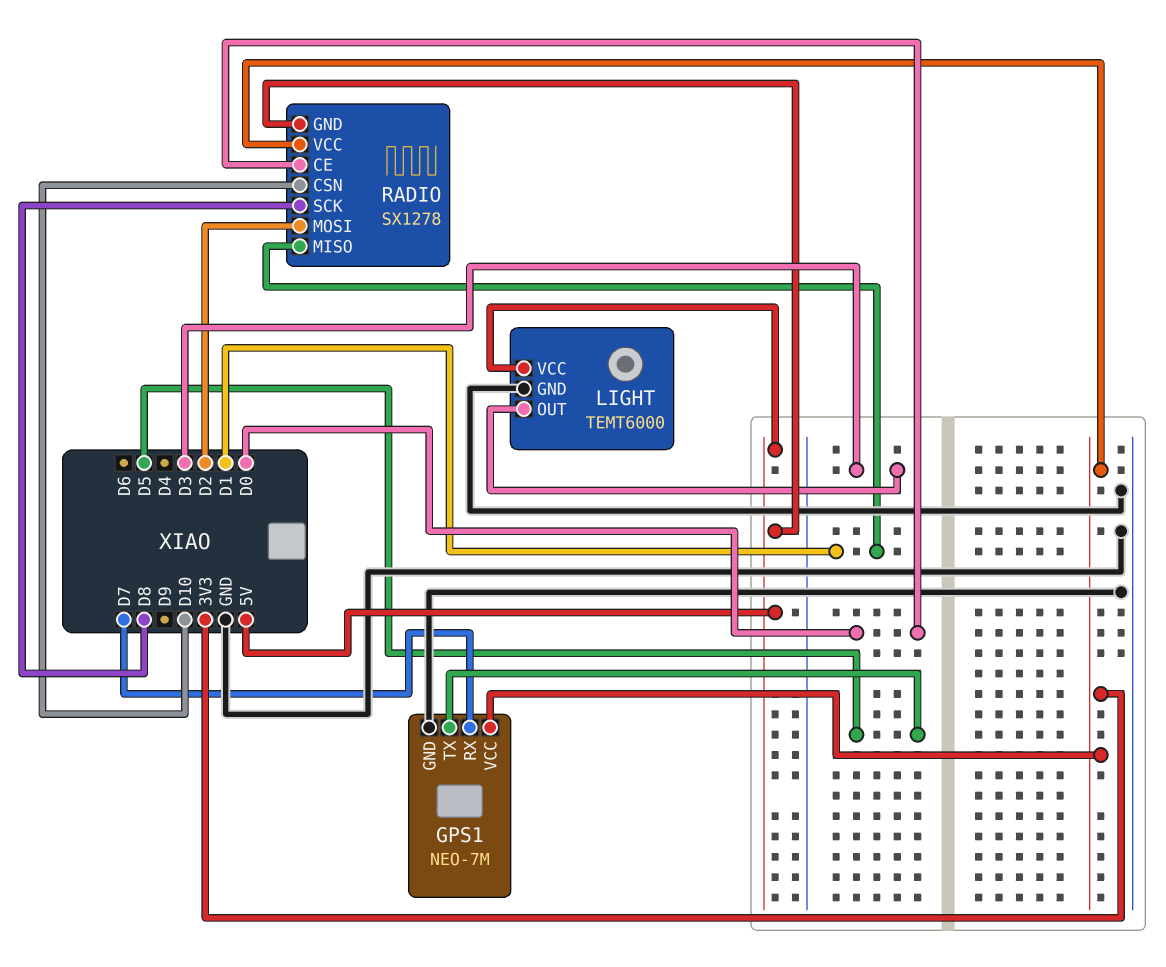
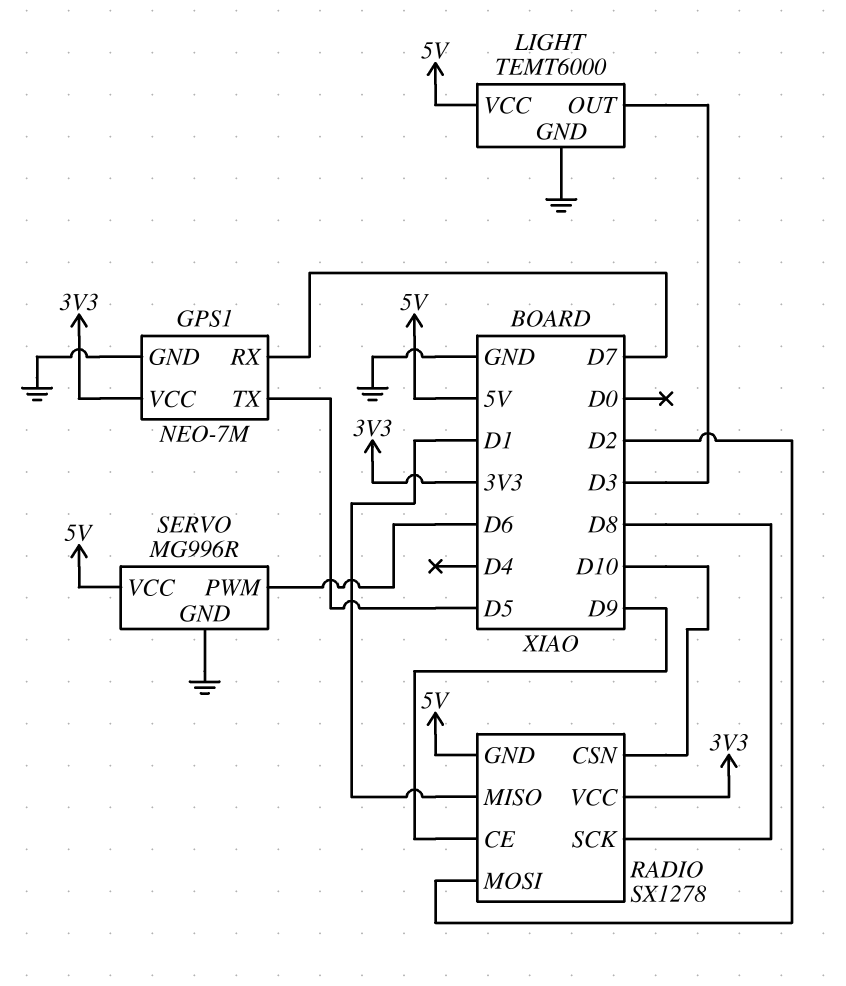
RADIO pin CE: D0 -> D9
SERVO: none -> MG996R
SERVO pin GND: none -> GND
SERVO pin PWM: none -> D6
SERVO pin VCC: none -> 5V

